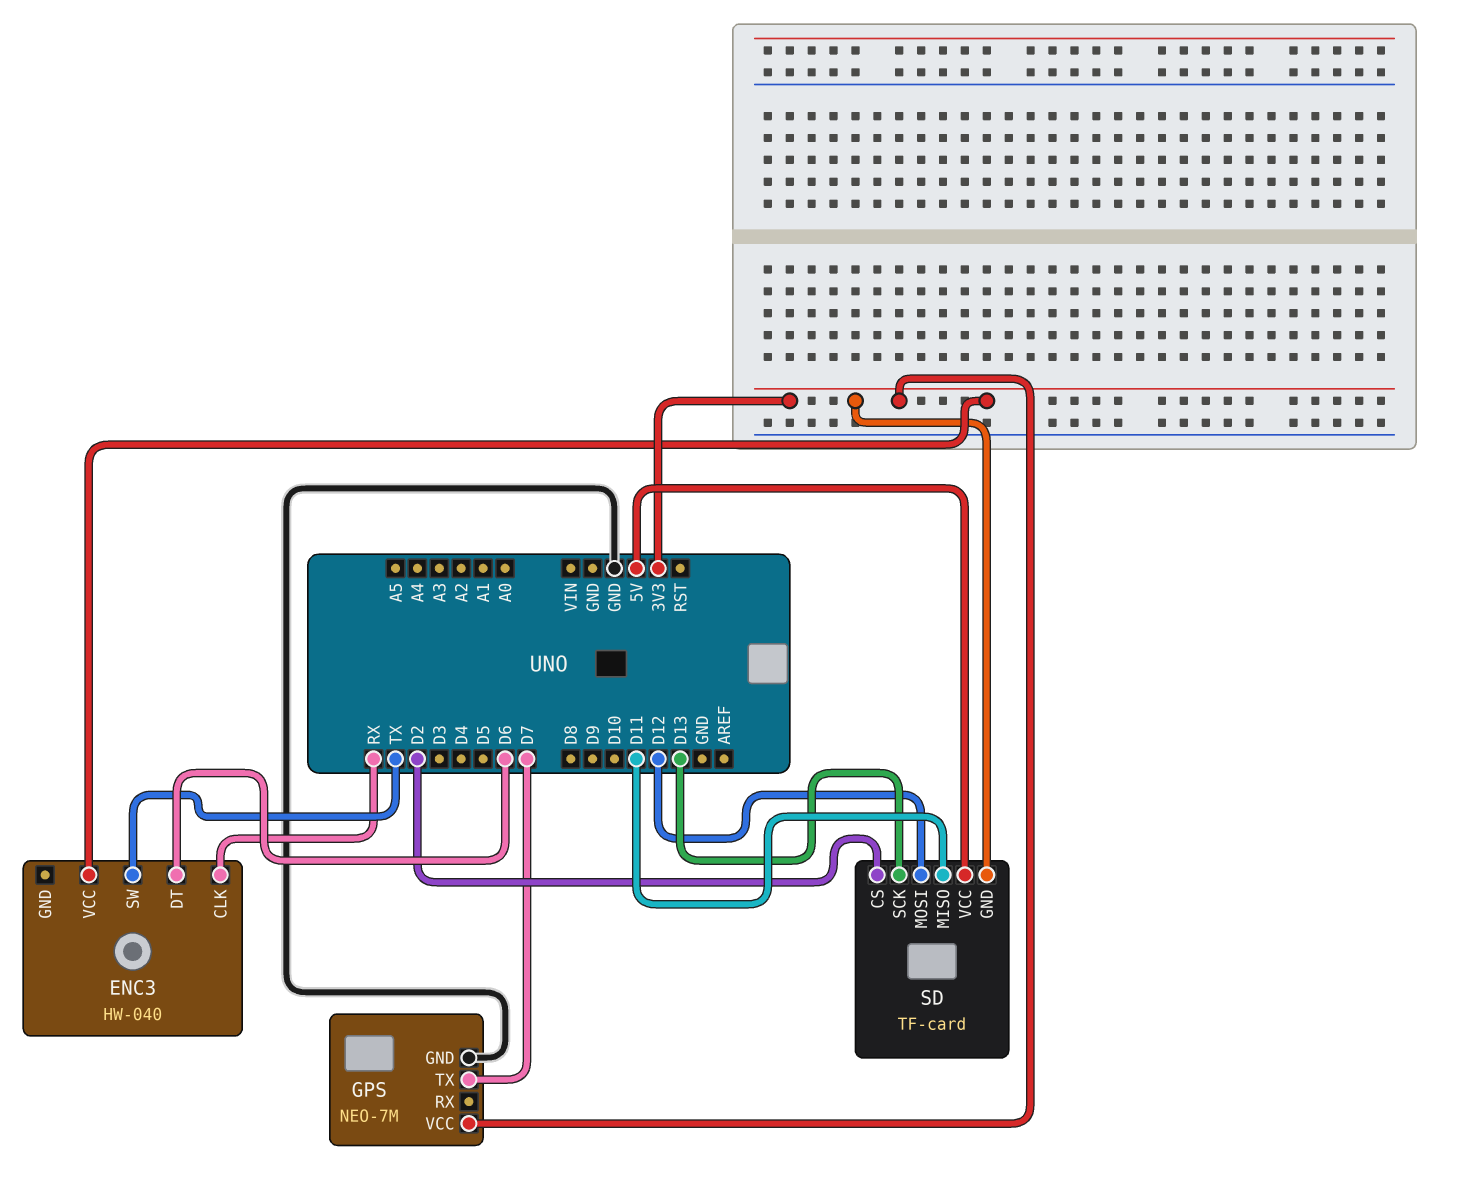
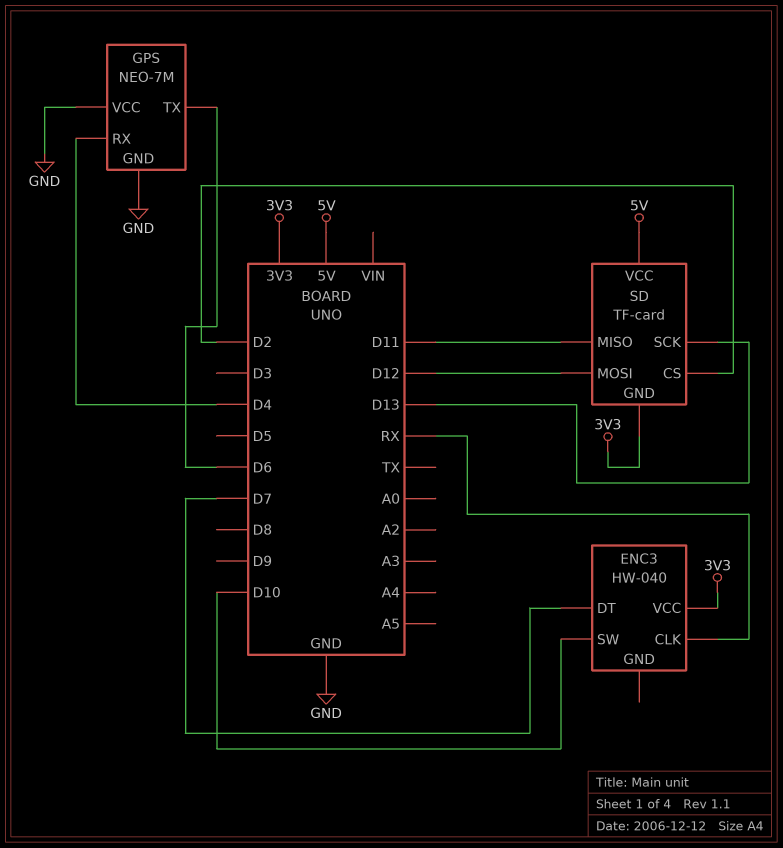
ENC3 pin DT: D6 -> D7
ENC3 pin SW: TX -> D10
GPS pin RX: none -> D4
GPS pin TX: D7 -> D6
GPS pin VCC: 3V3 -> GND

